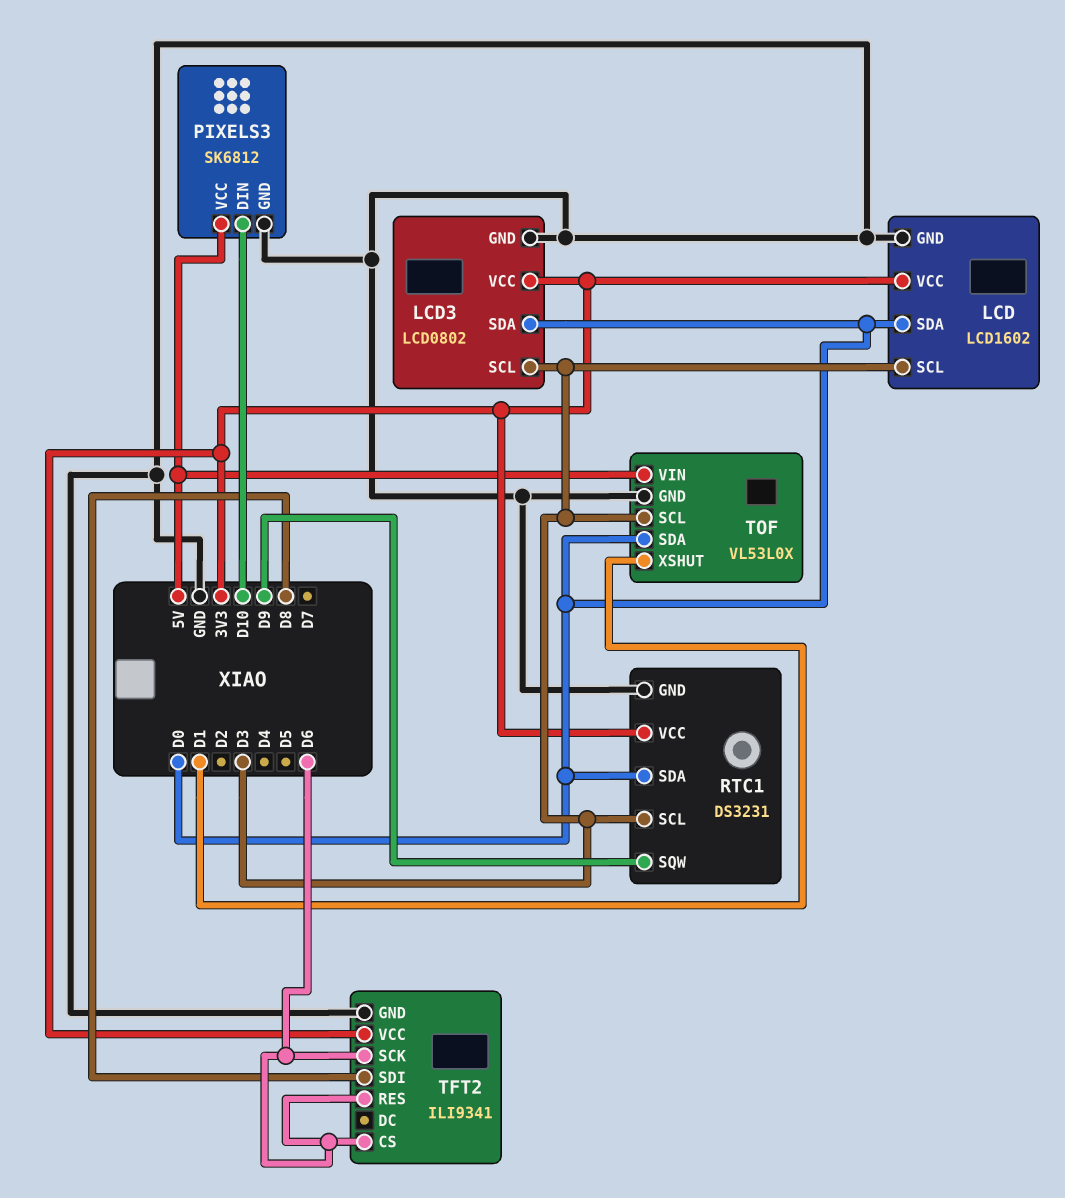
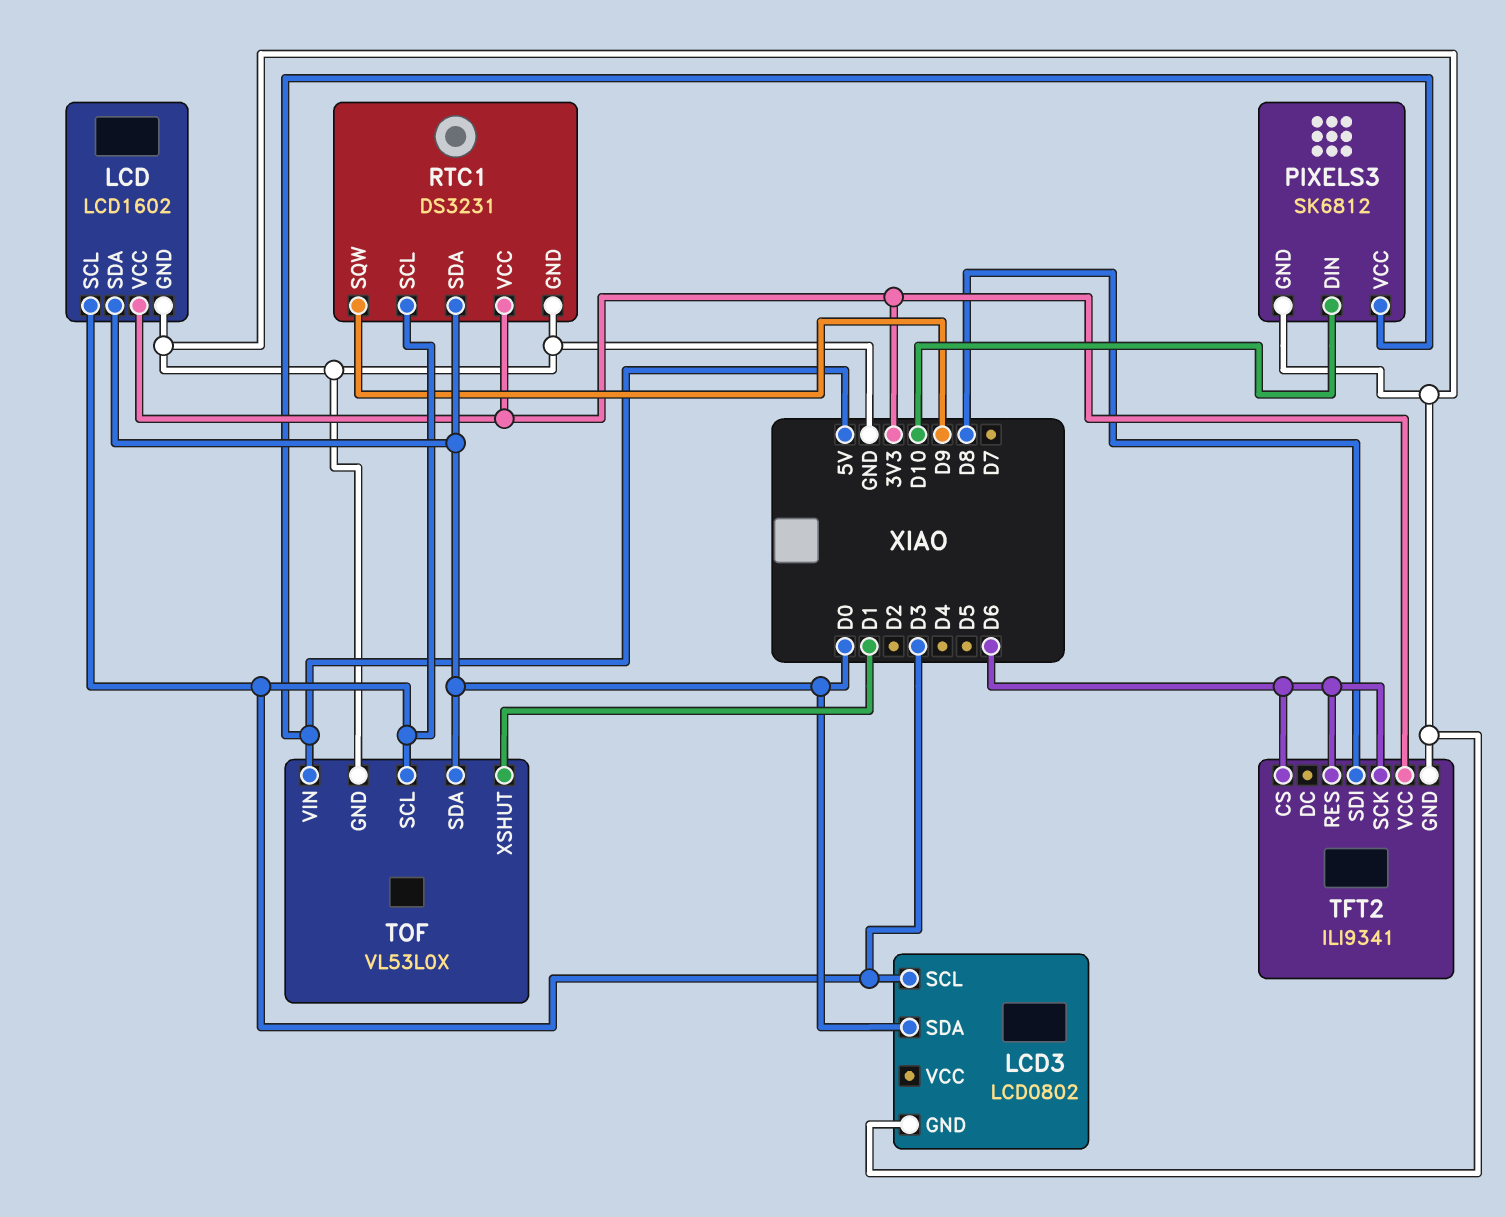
LCD3 pin VCC: 3V3 -> none

